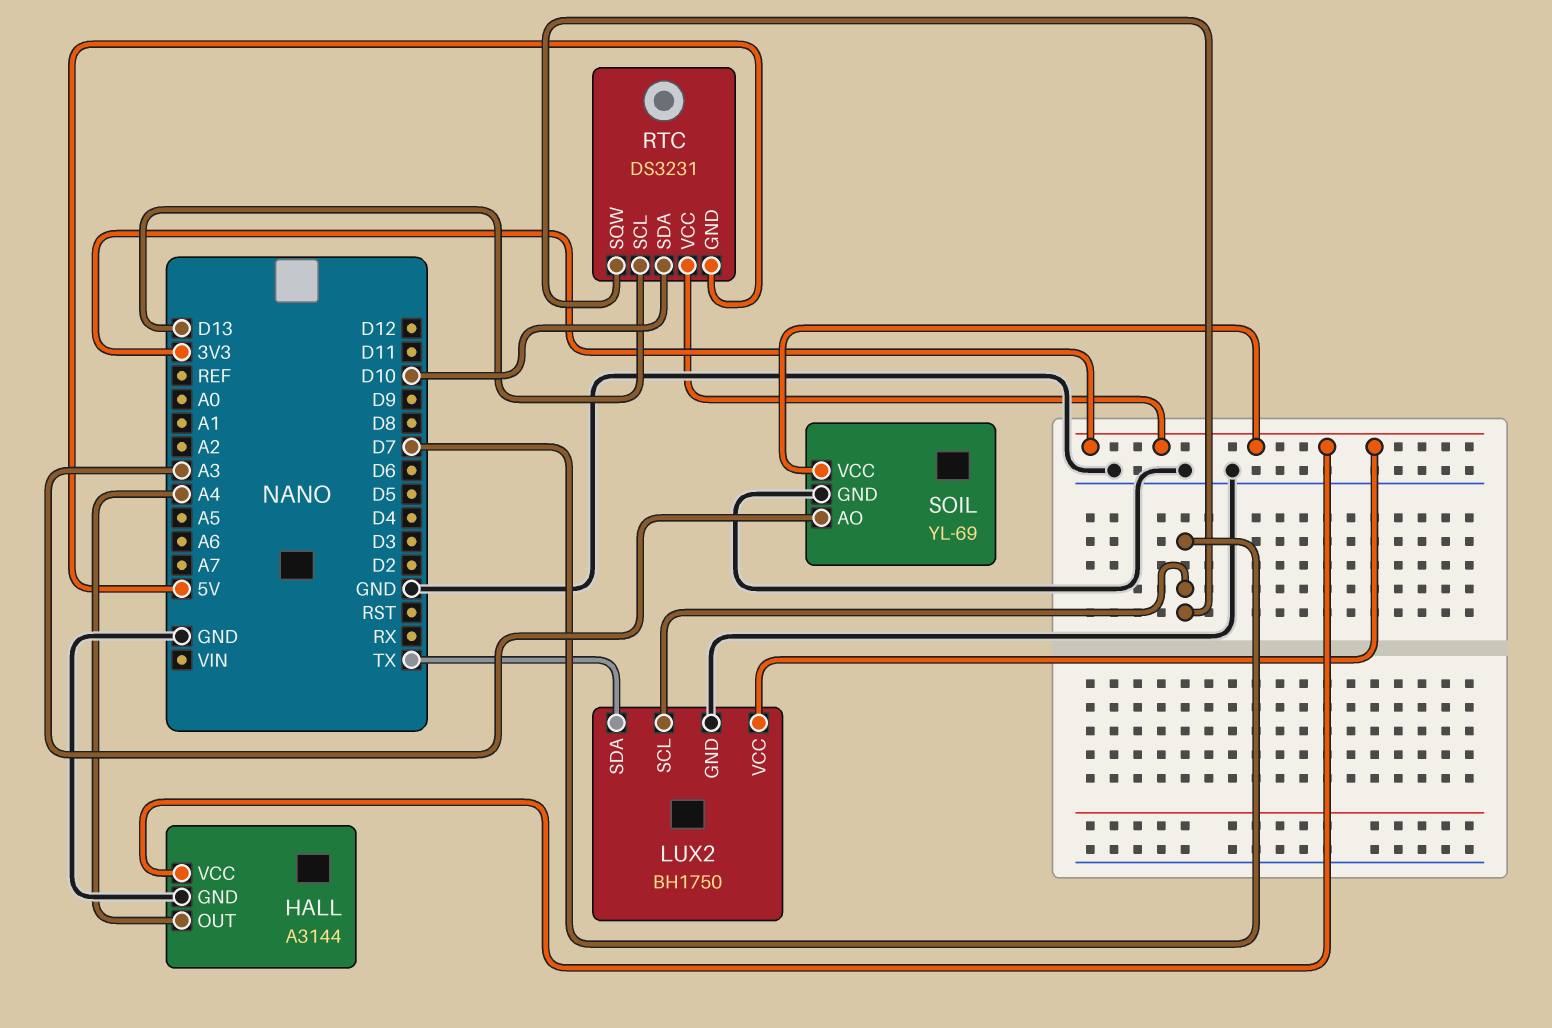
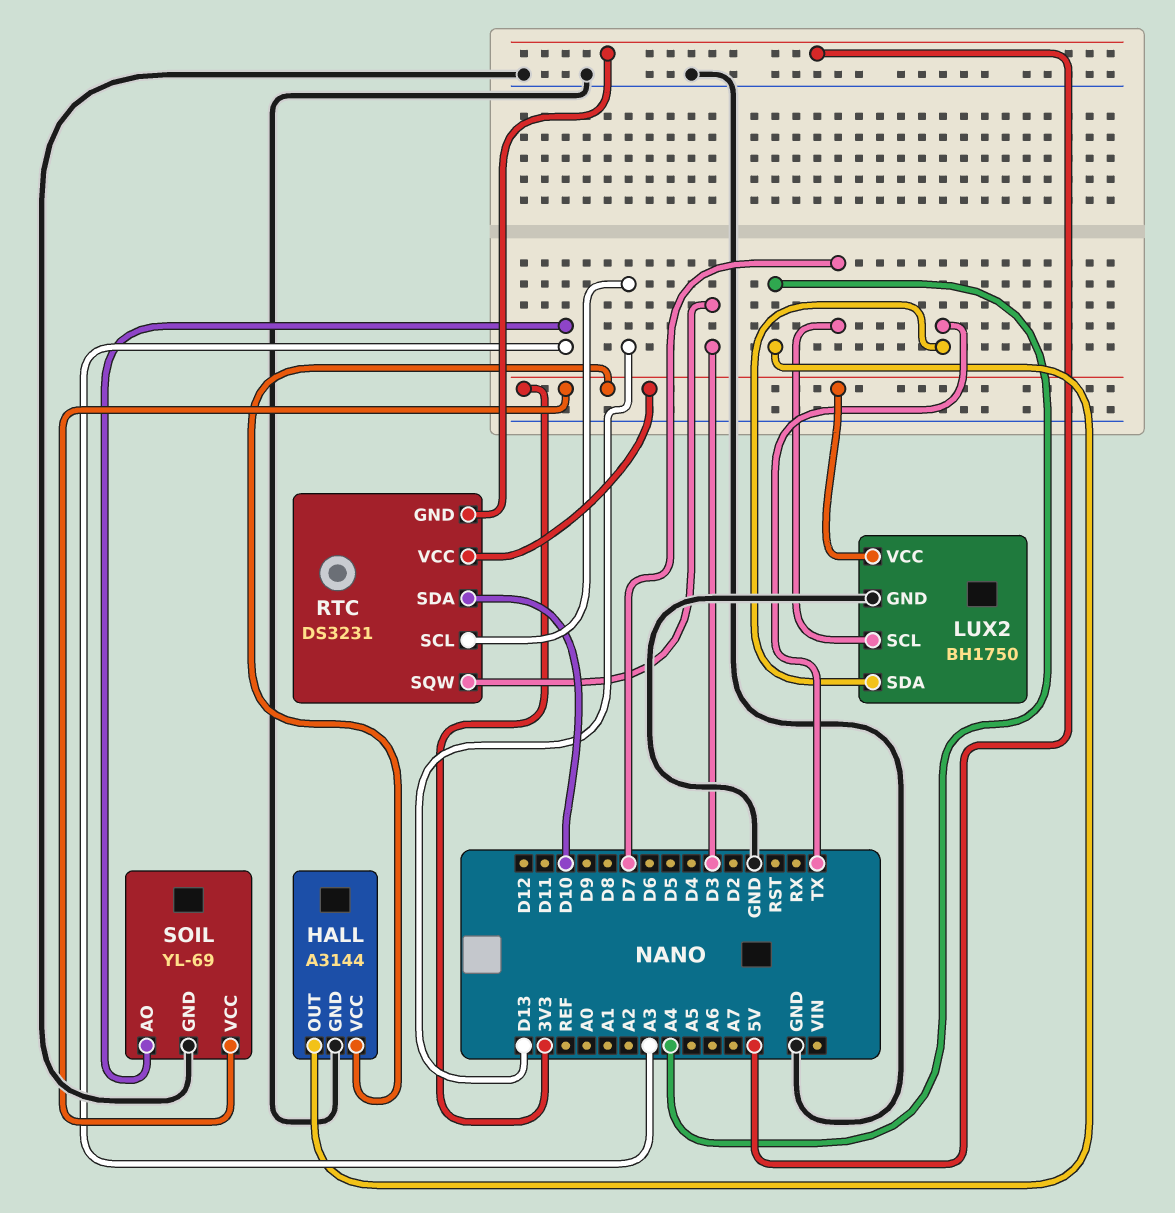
RTC pin SQW: D7 -> D3

